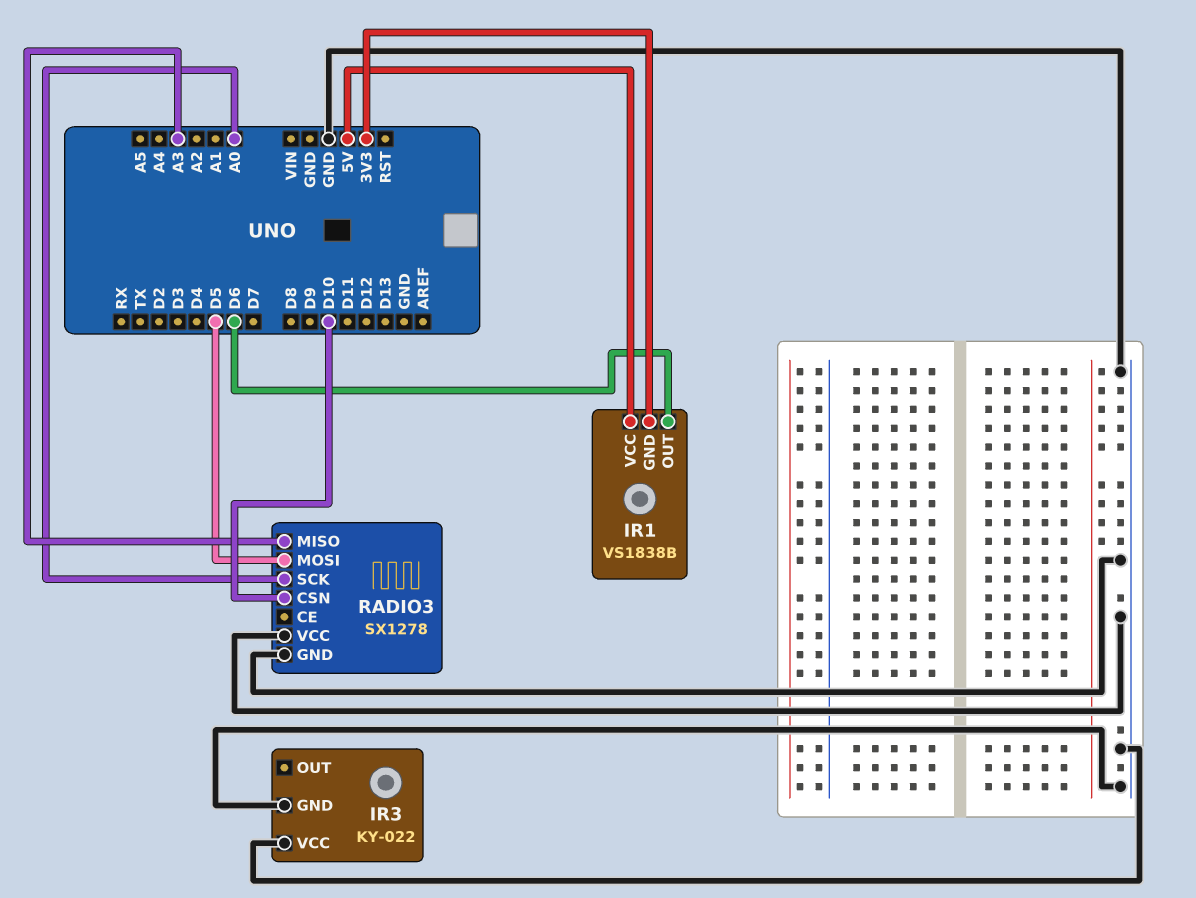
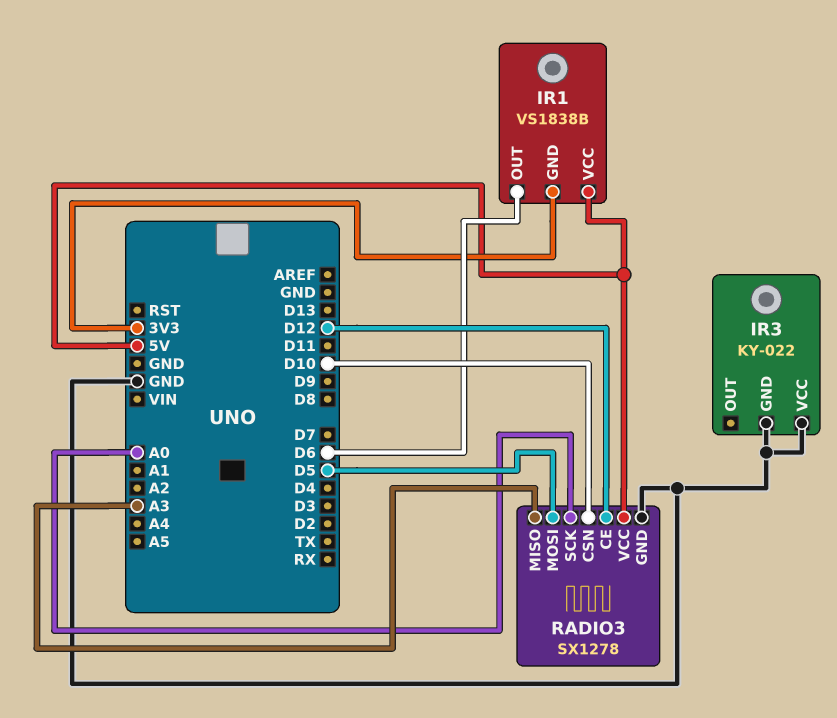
RADIO3 pin CE: none -> D12
RADIO3 pin VCC: GND -> 5V

